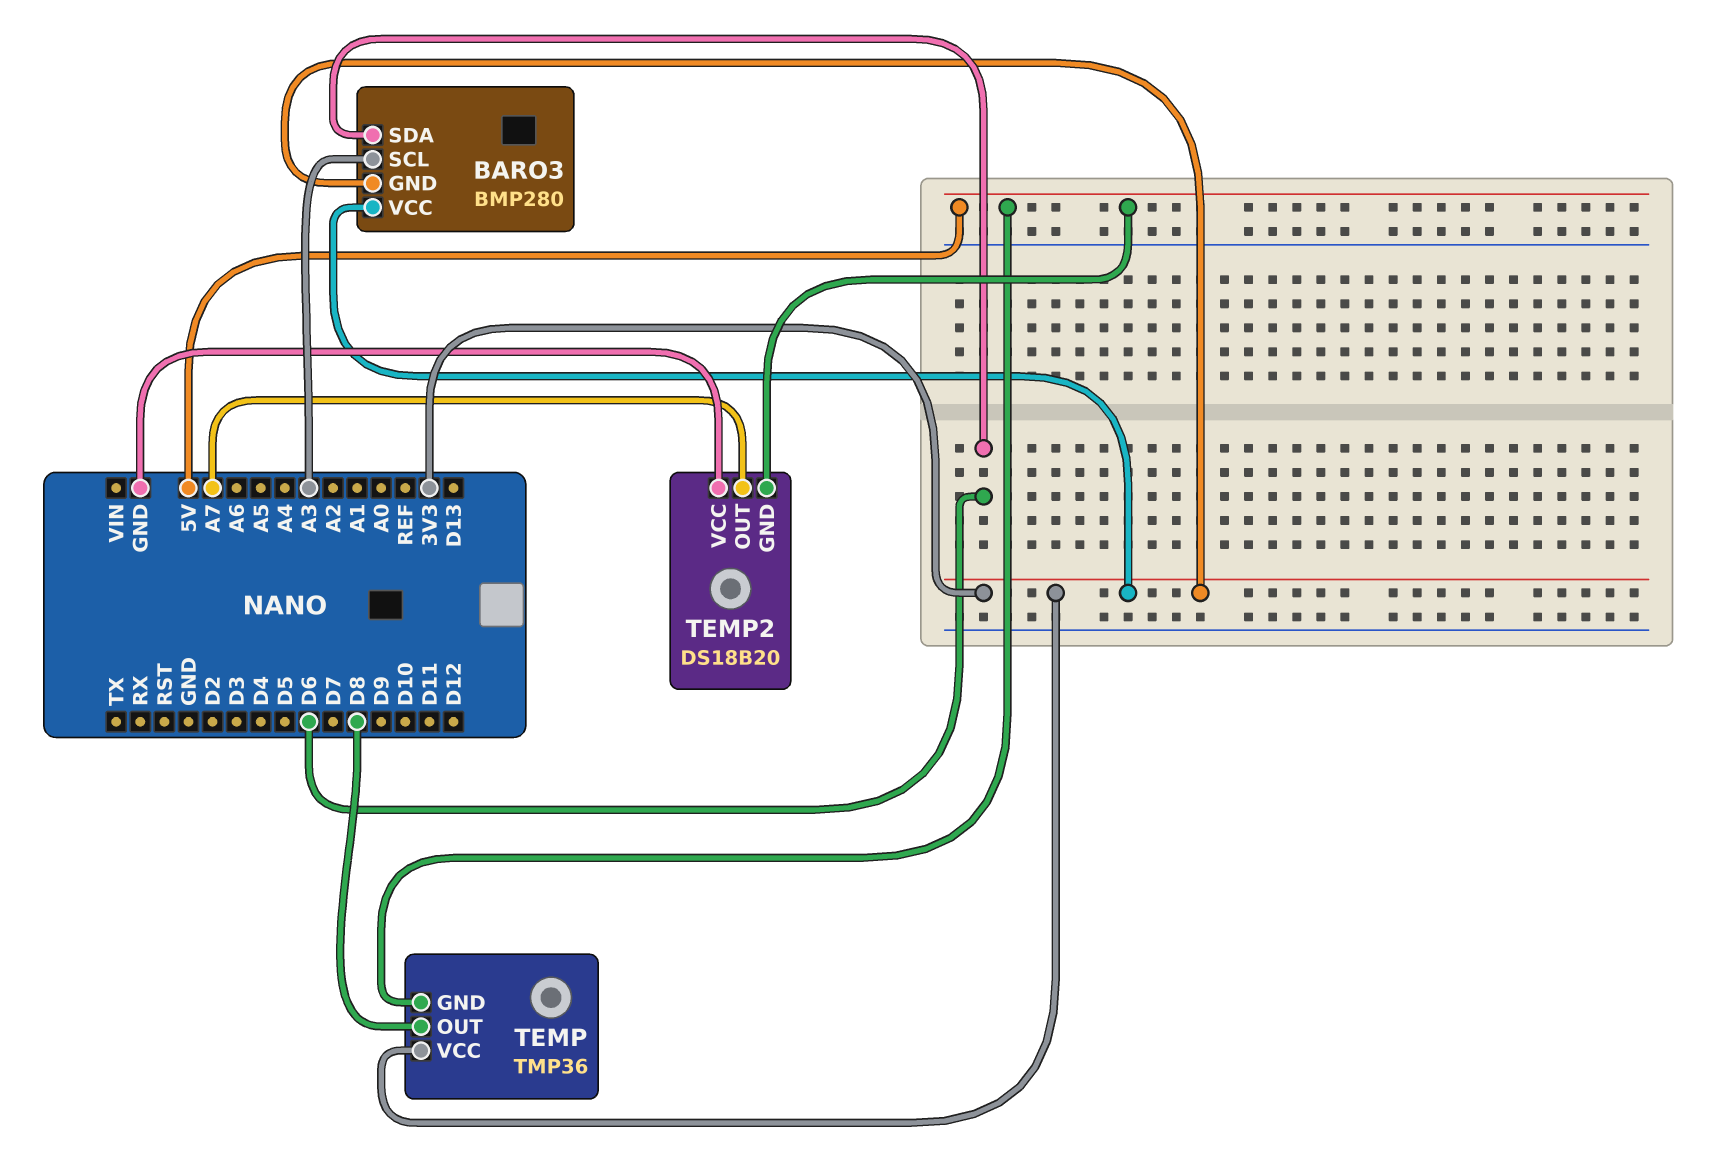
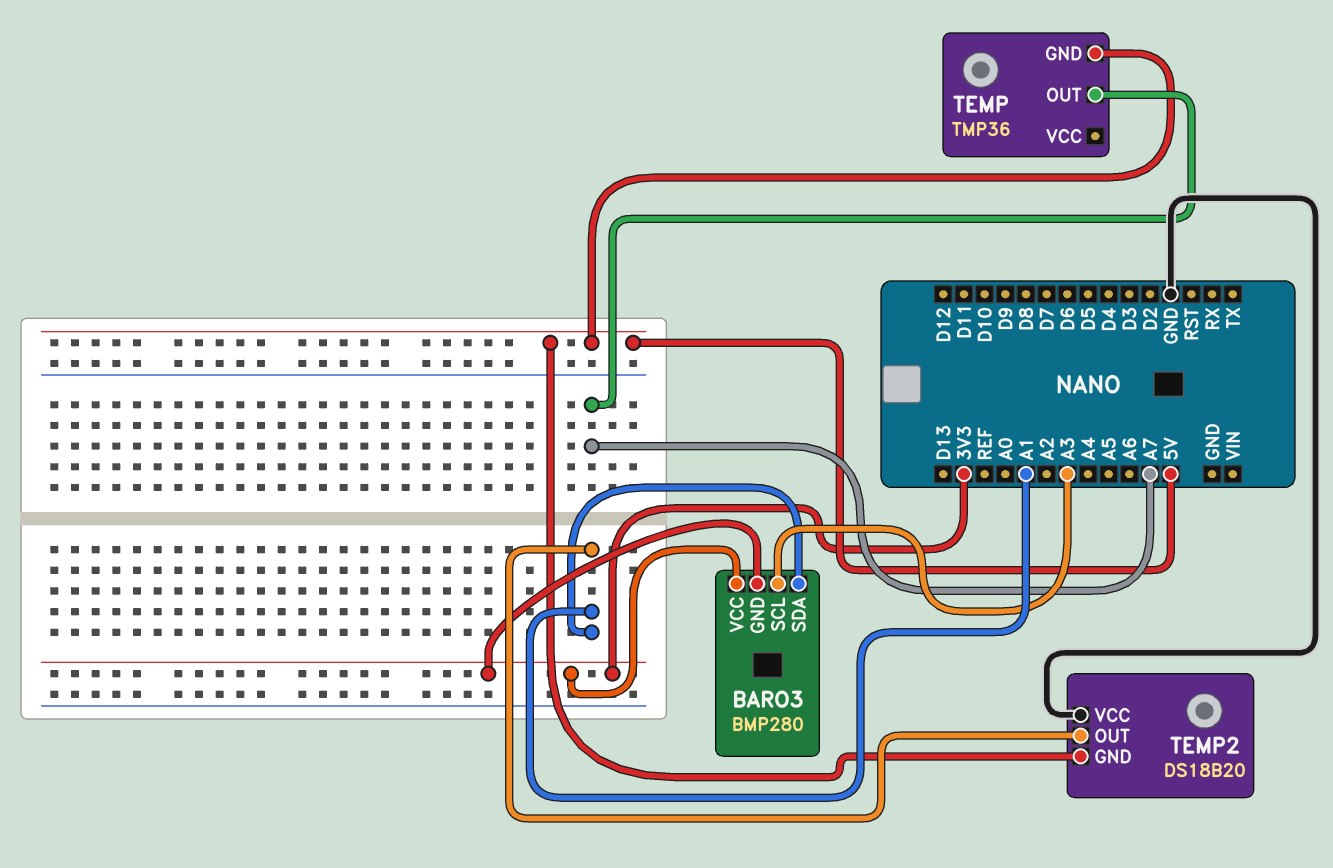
BARO3 pin SDA: D6 -> A1
TEMP pin OUT: D8 -> A7
TEMP pin VCC: 3V3 -> none
TEMP2 pin OUT: A7 -> A1

